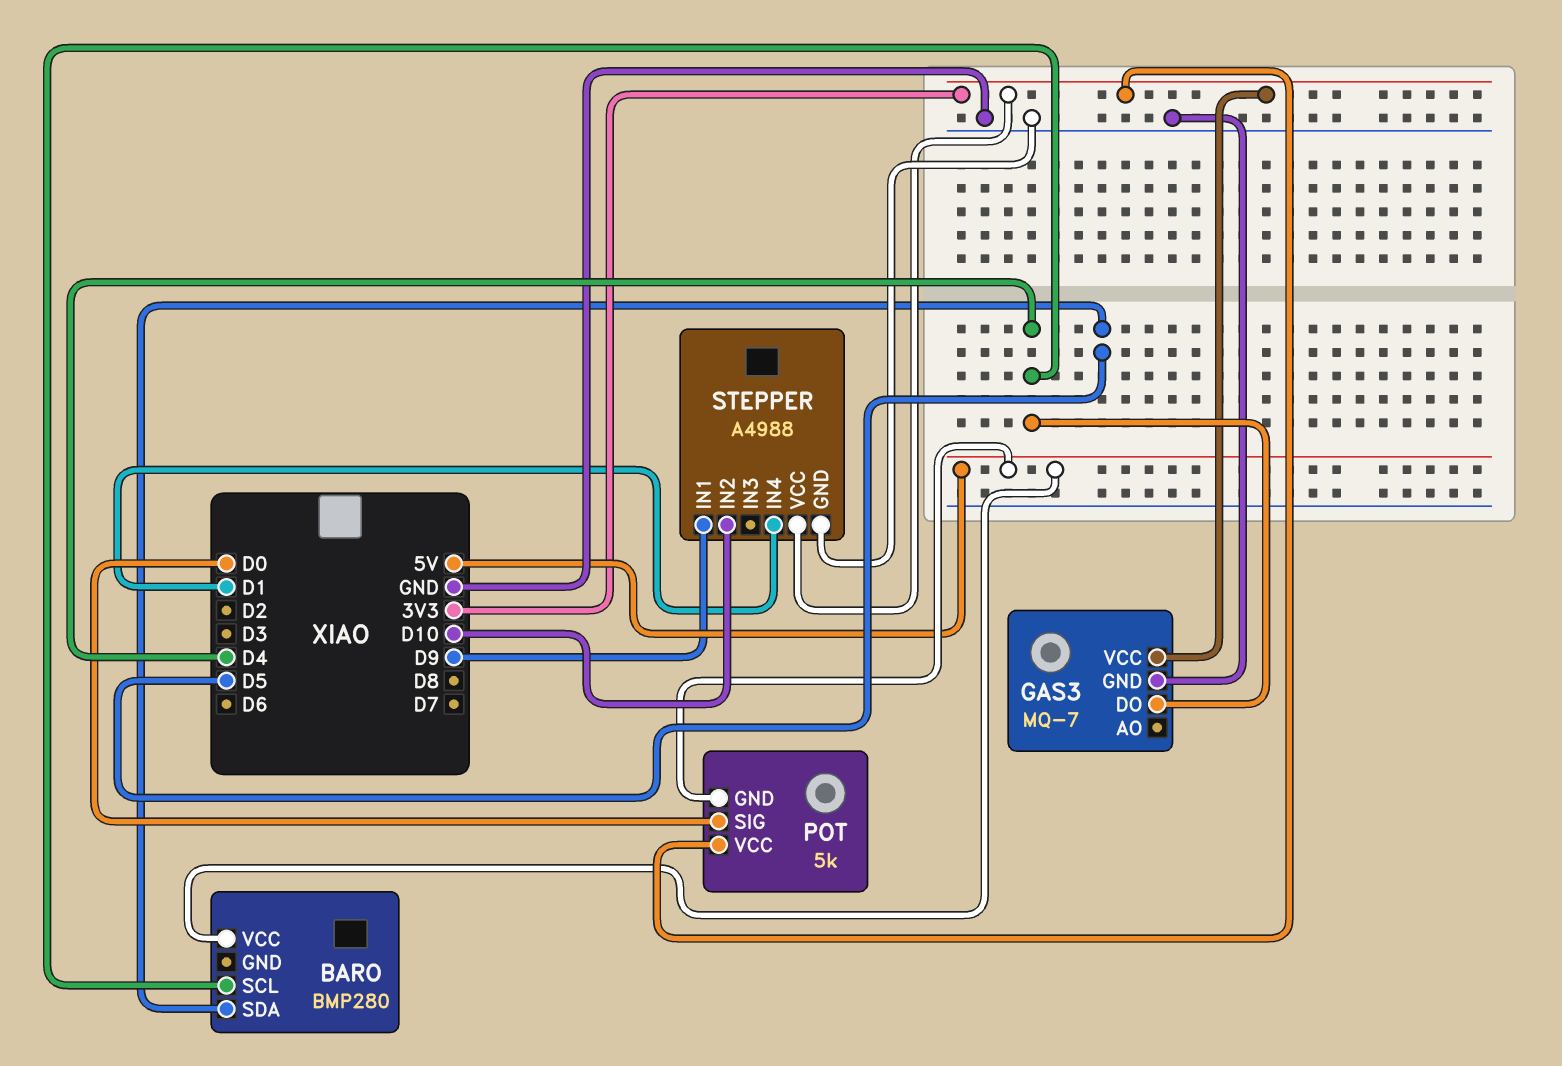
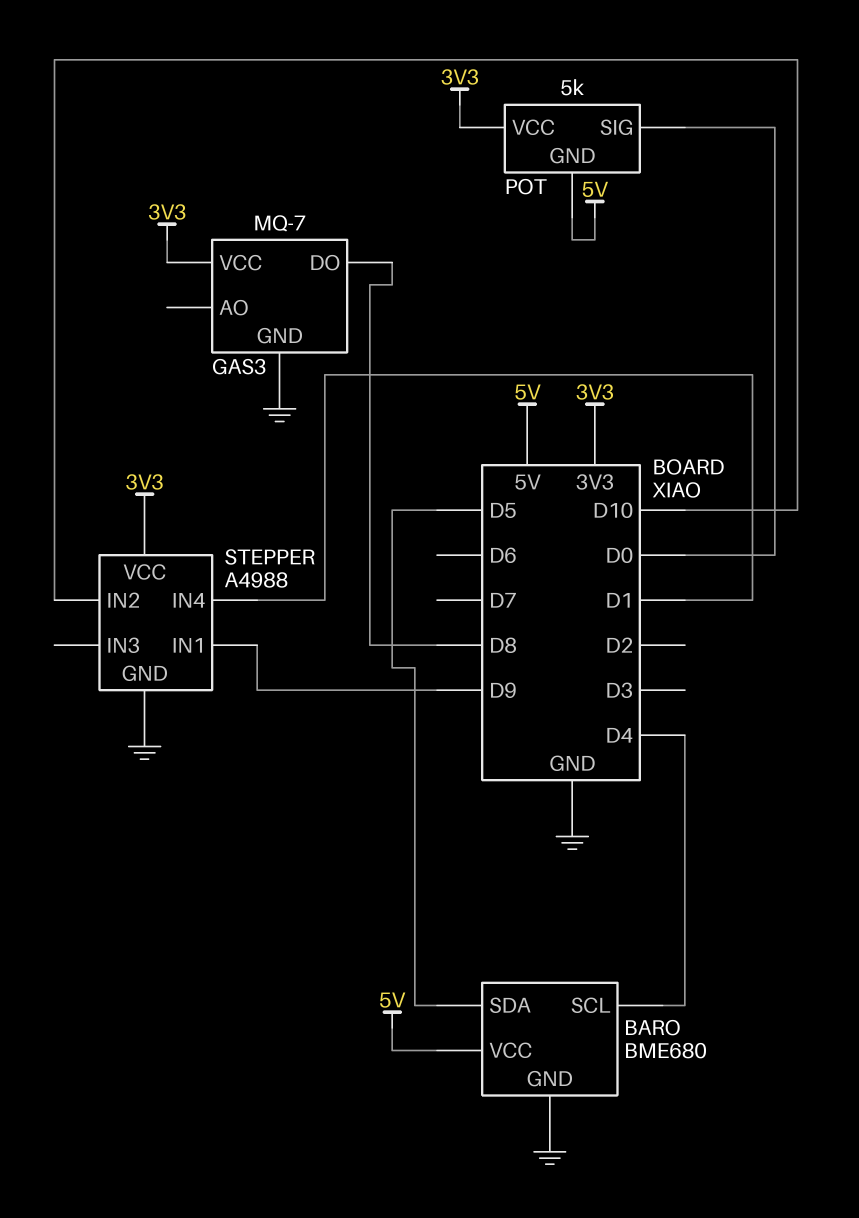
BARO: BMP280 -> BME680
BARO pin GND: none -> GND
GAS3 pin DO: D4 -> D8

